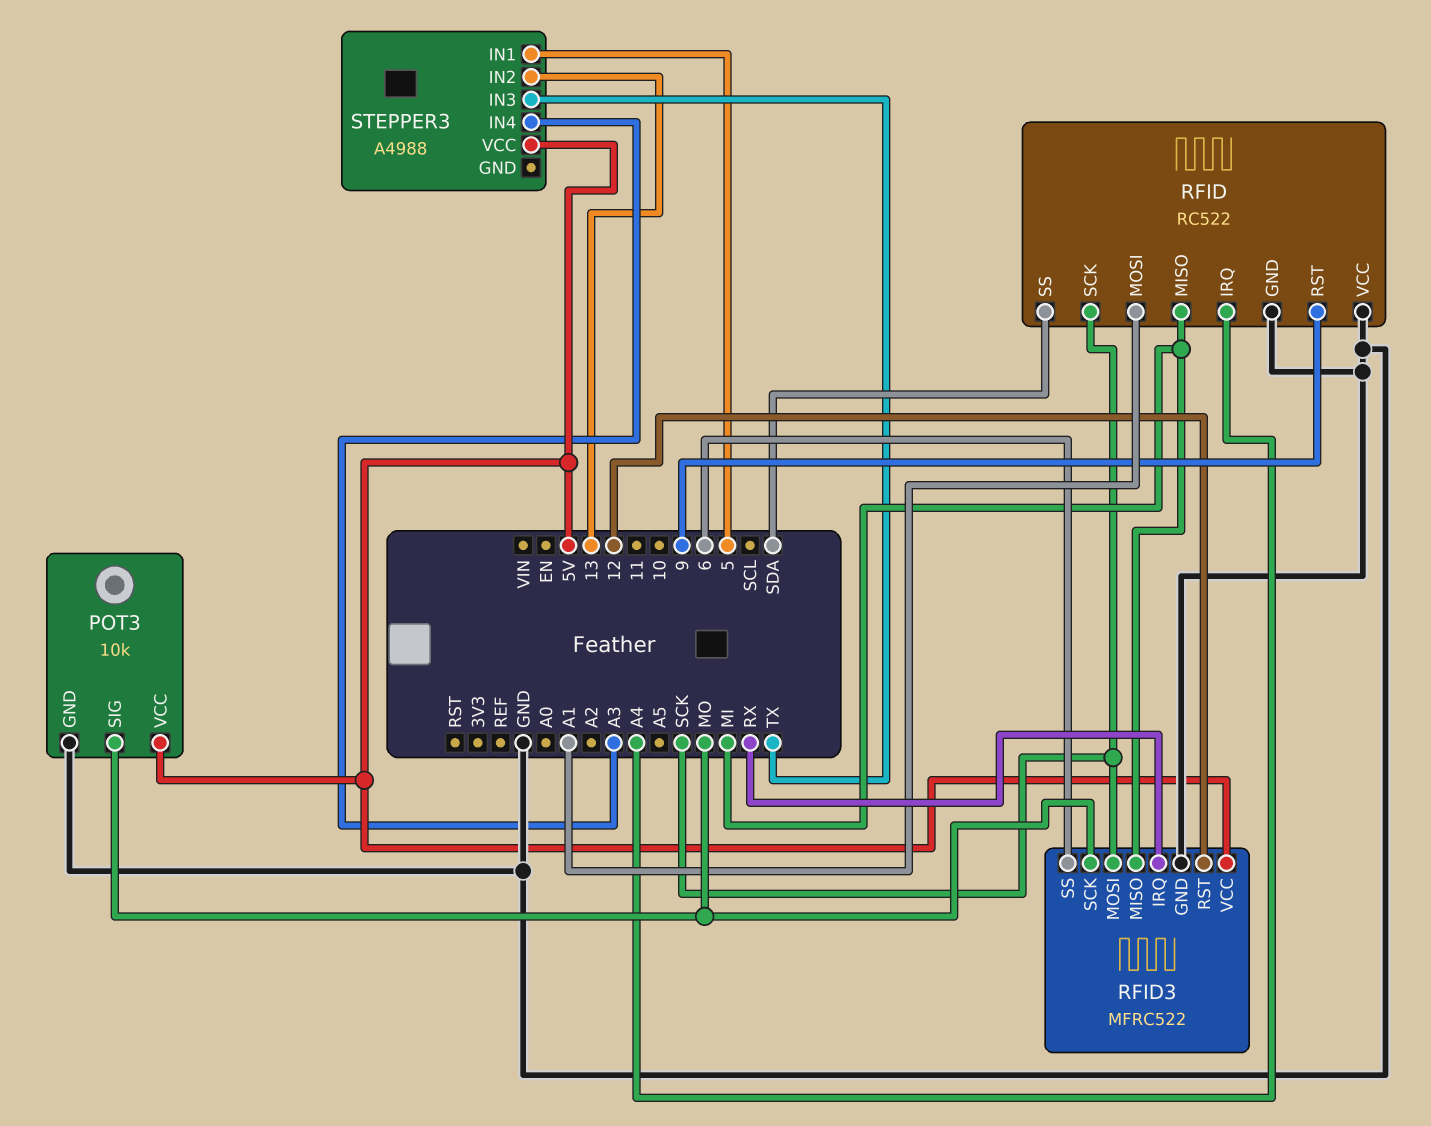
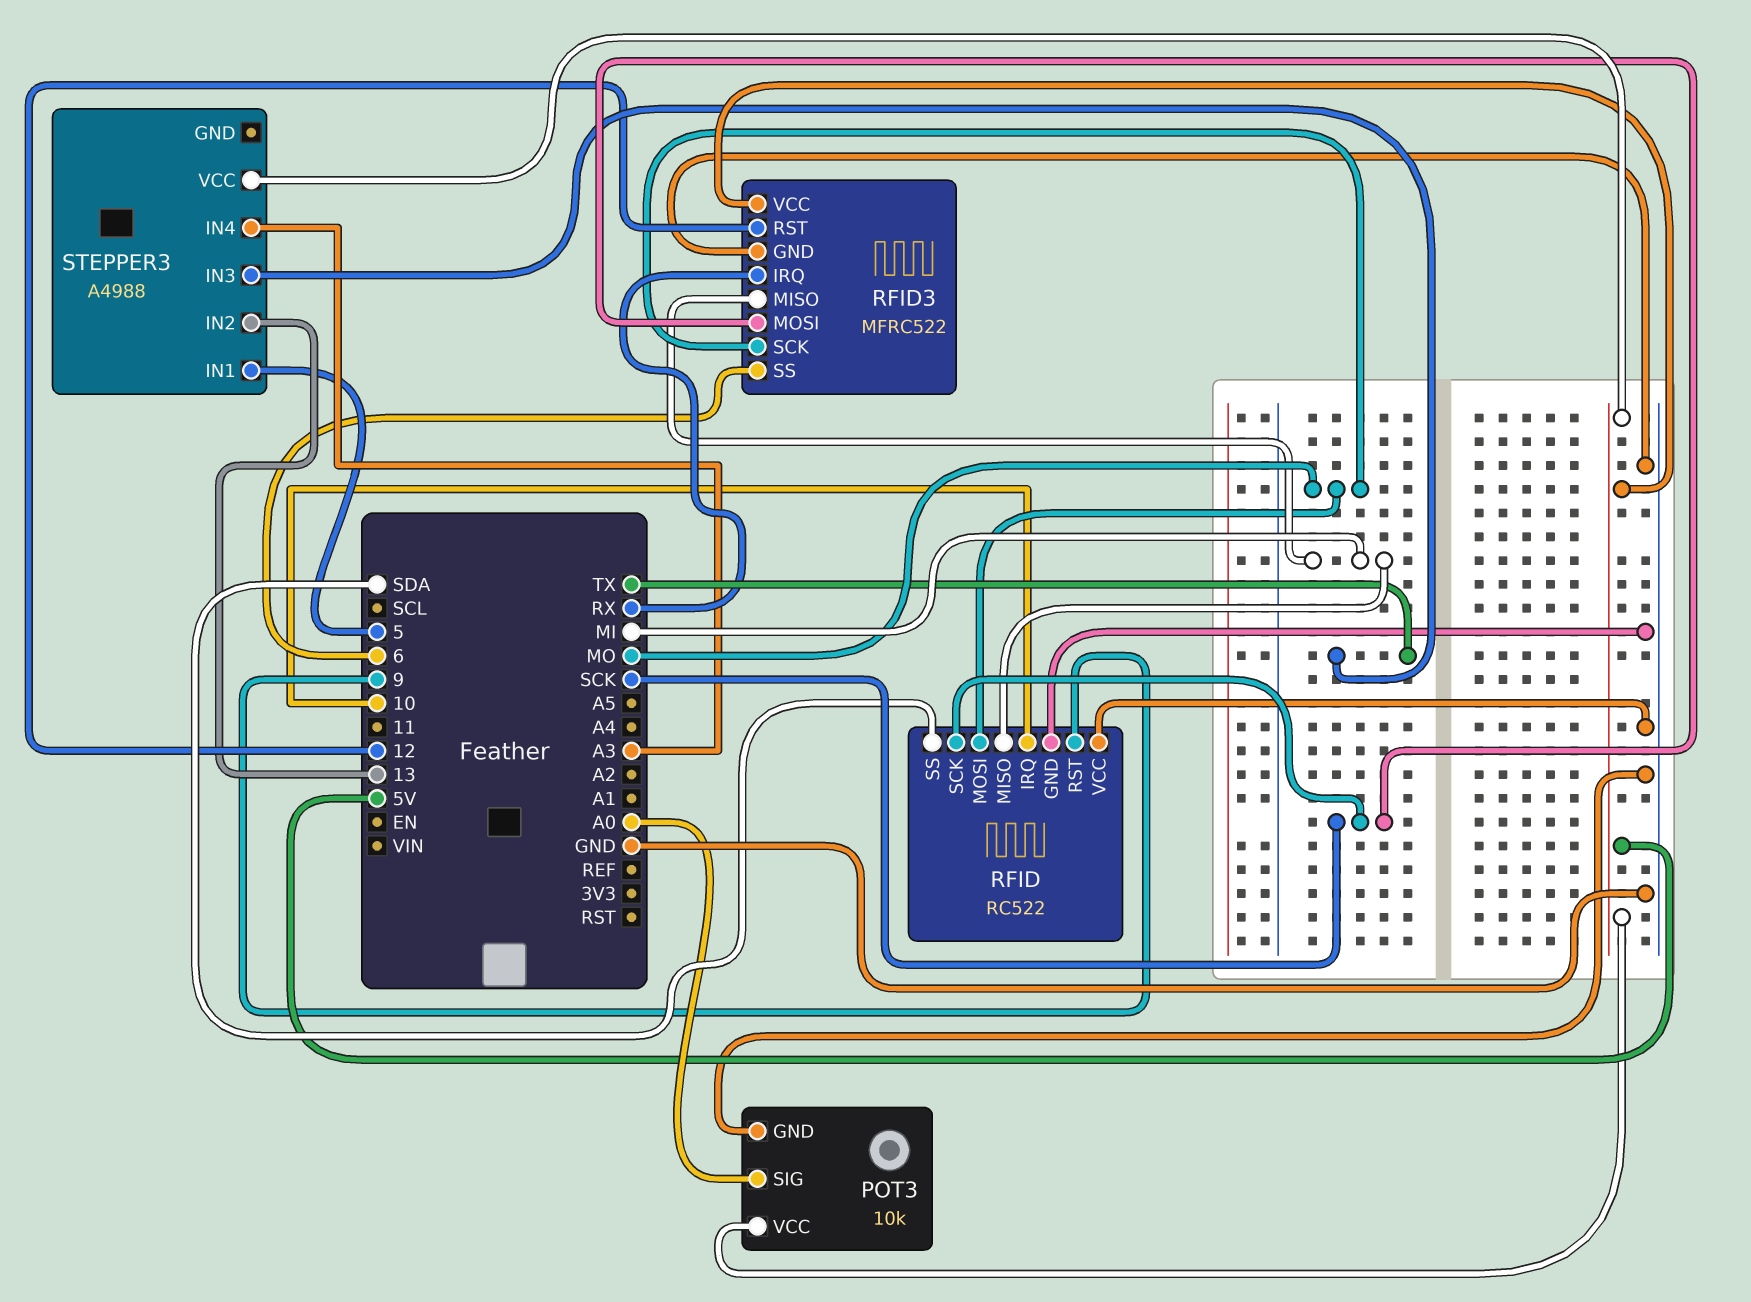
POT3 pin SIG: MO -> A0
RFID pin IRQ: A4 -> 10
RFID pin MOSI: A1 -> MO

